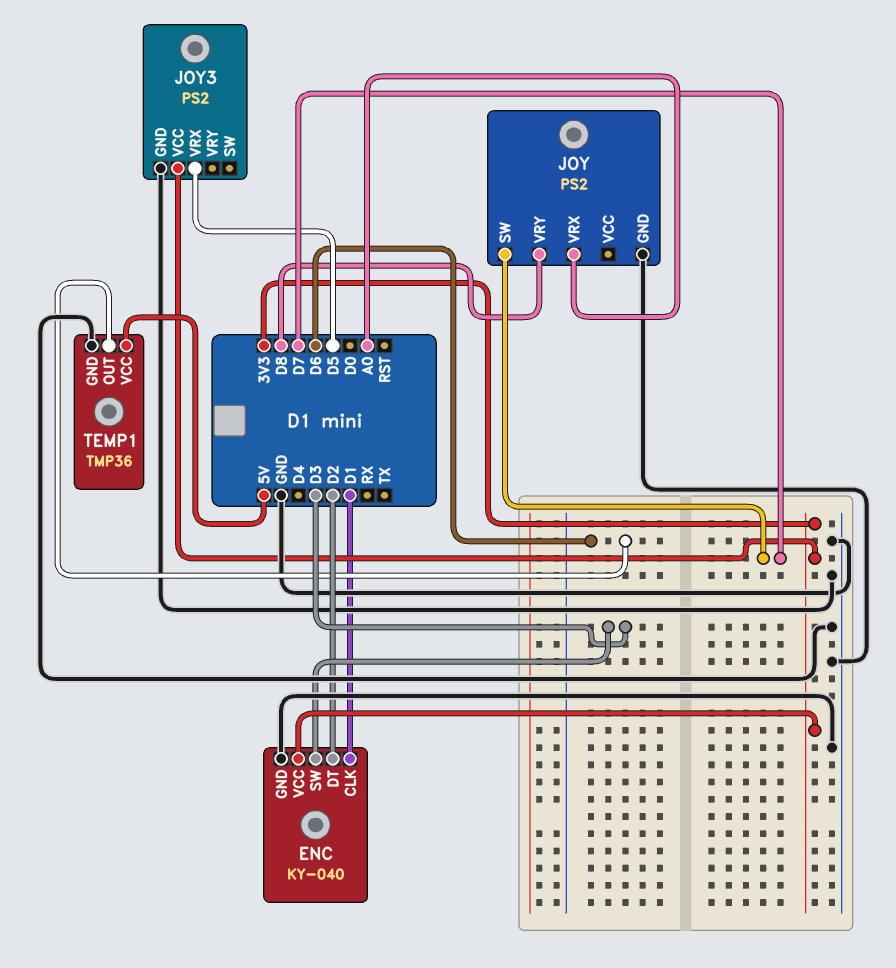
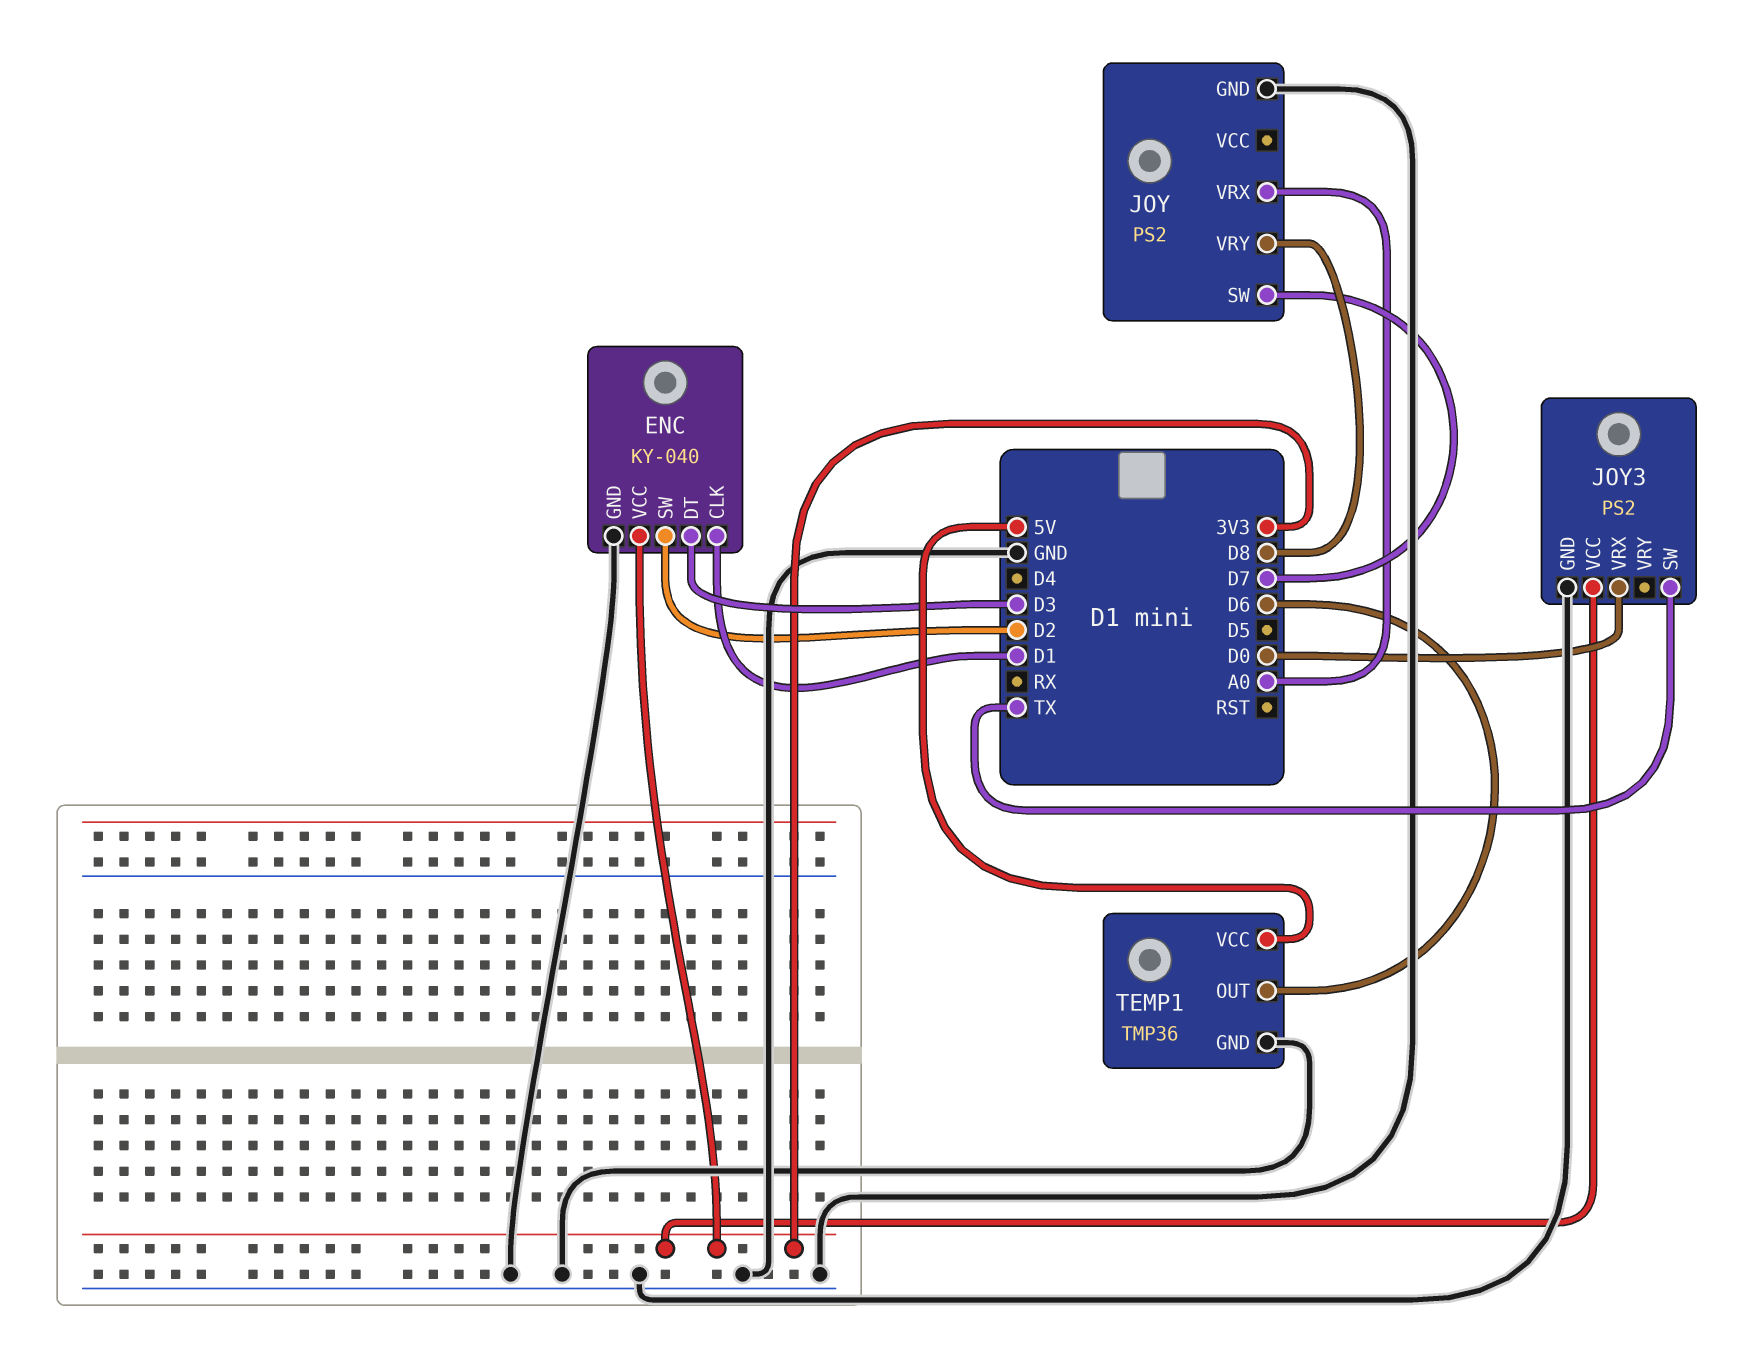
ENC pin DT: D2 -> D3
ENC pin SW: D3 -> D2
JOY3 pin SW: none -> TX
JOY3 pin VRX: D5 -> D0

